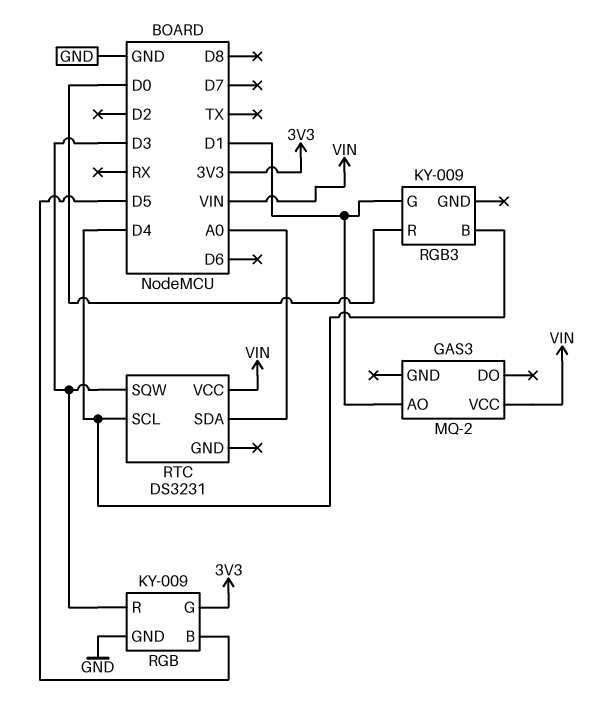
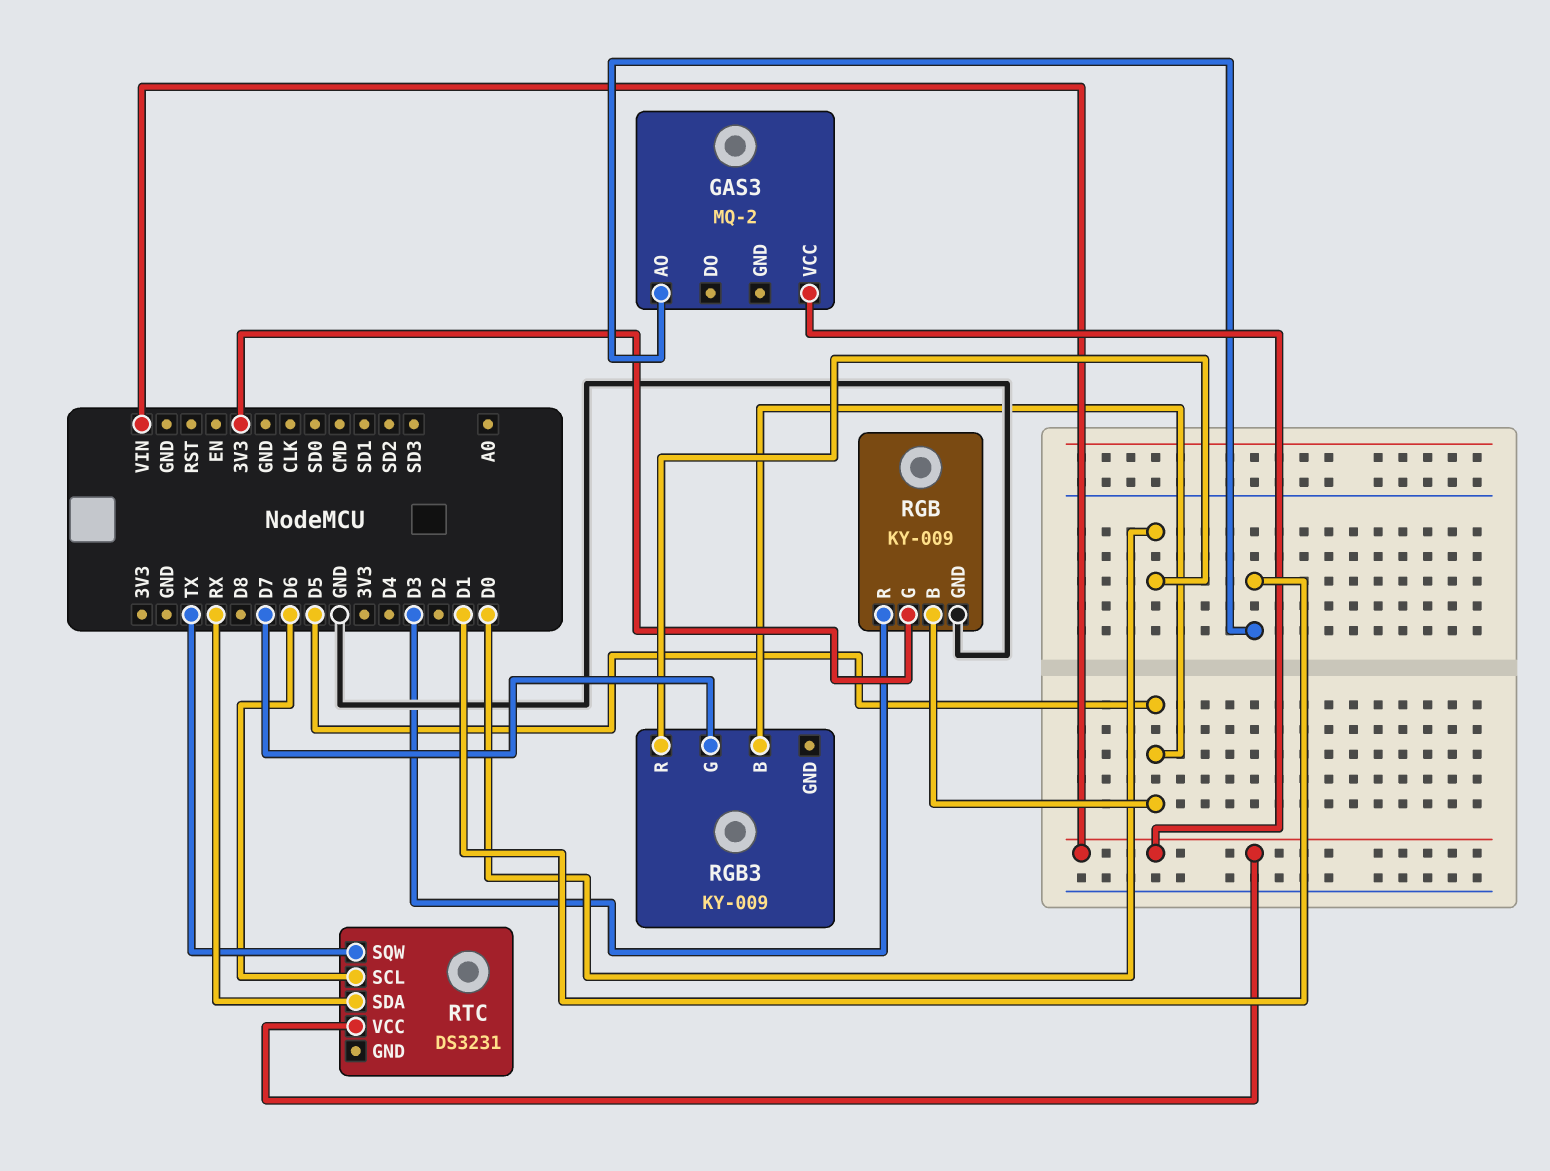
RGB3 pin B: D4 -> D5
RGB3 pin G: D1 -> D7
RTC pin SCL: D4 -> D6
RTC pin SDA: A0 -> RX
RTC pin SQW: D3 -> TX

